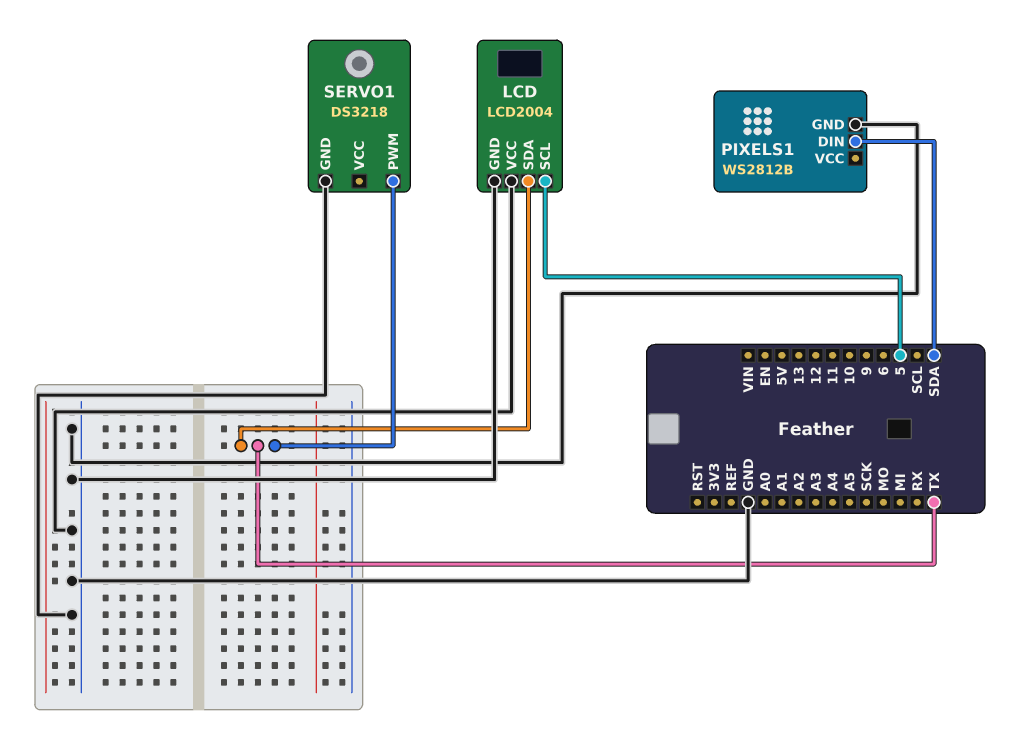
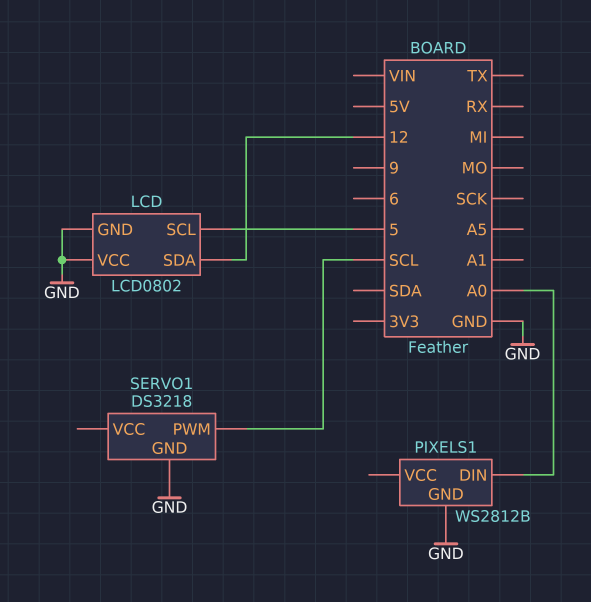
LCD: LCD2004 -> LCD0802
LCD pin SDA: TX -> 12
PIXELS1 pin DIN: SDA -> A0
SERVO1 pin PWM: TX -> SCL

